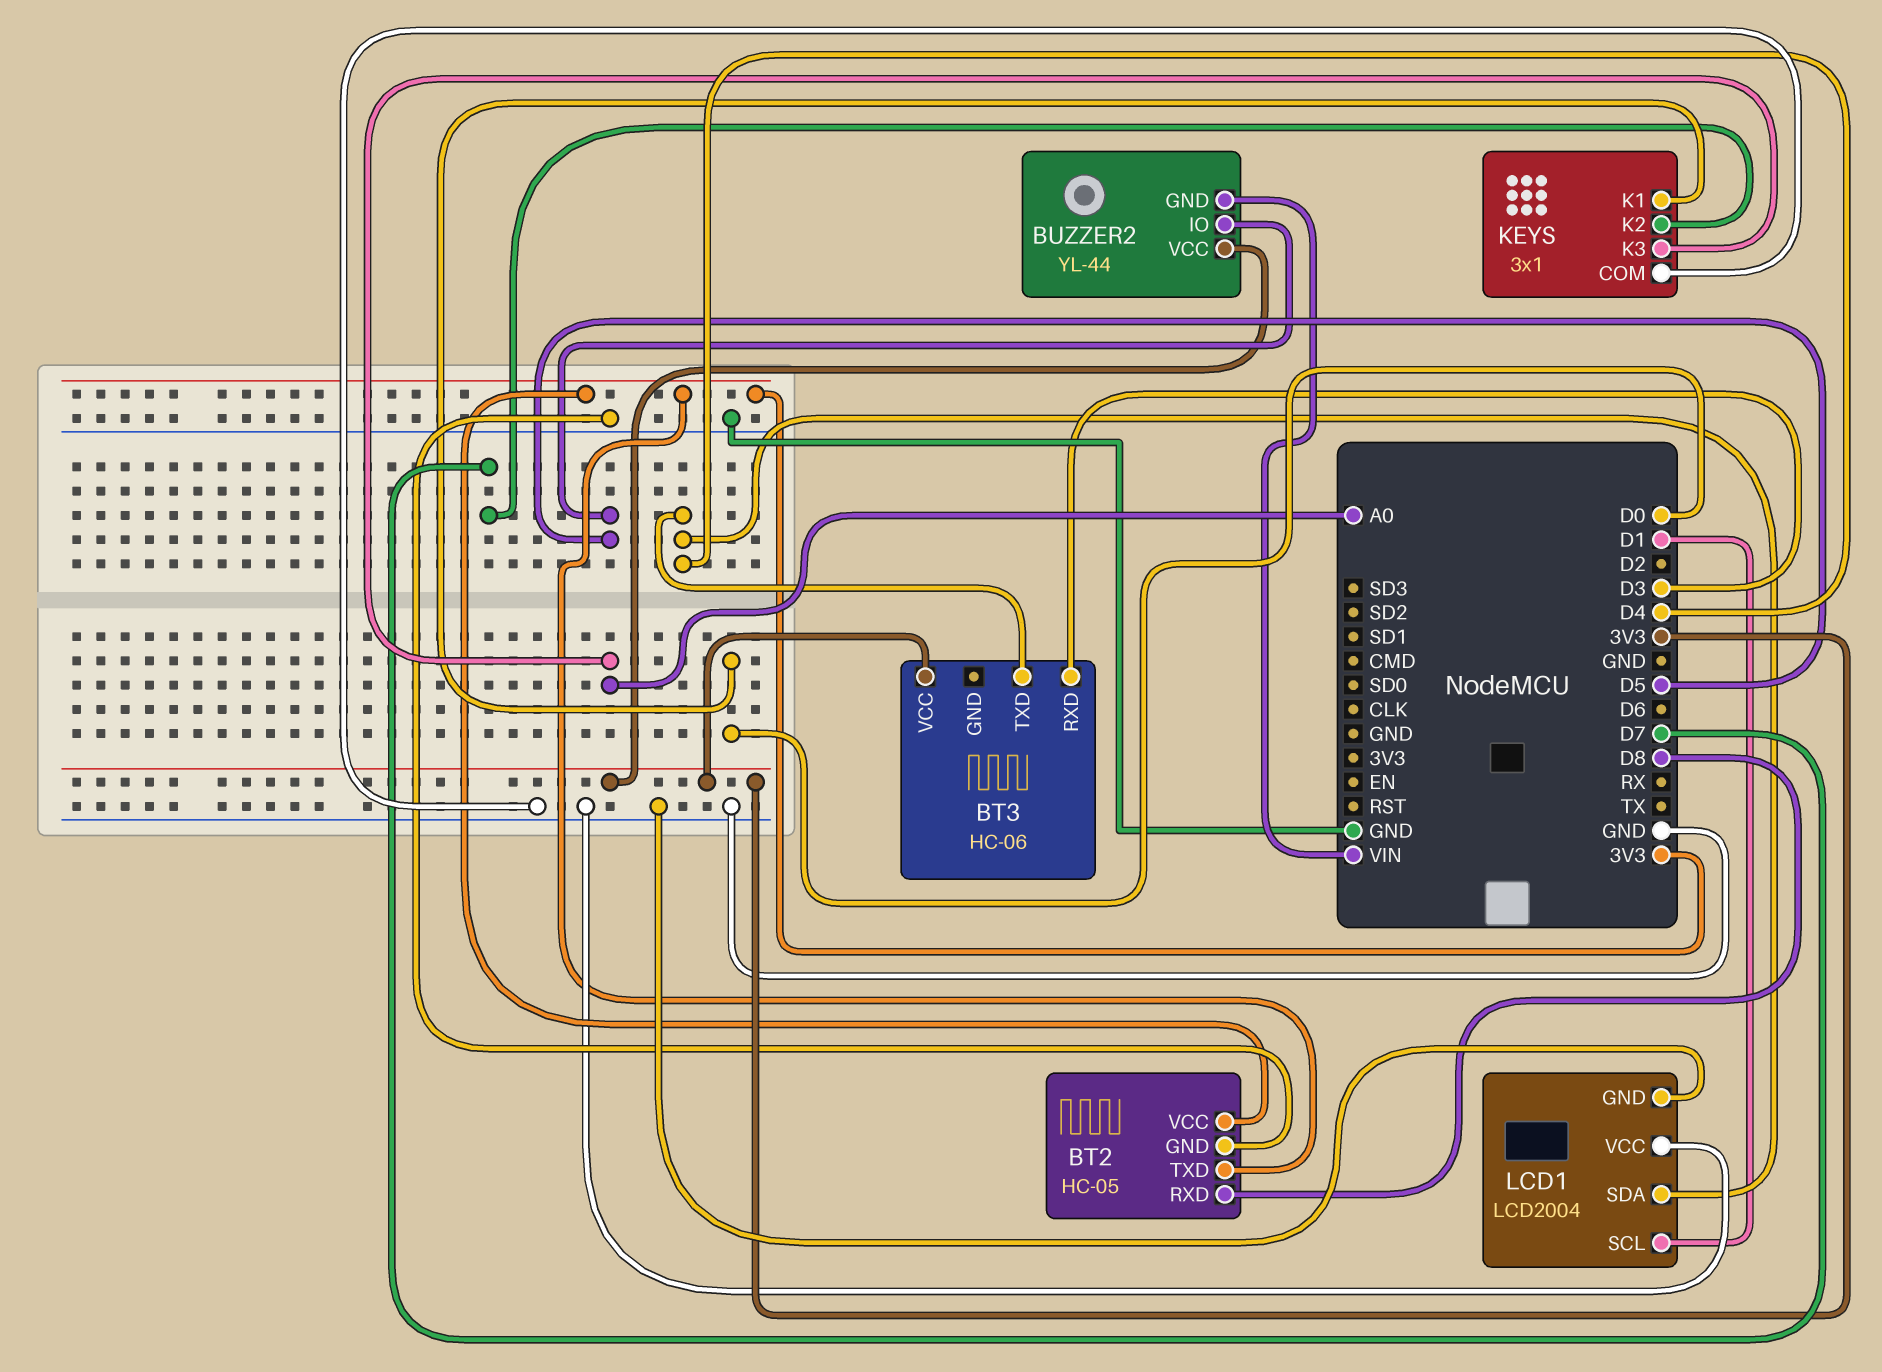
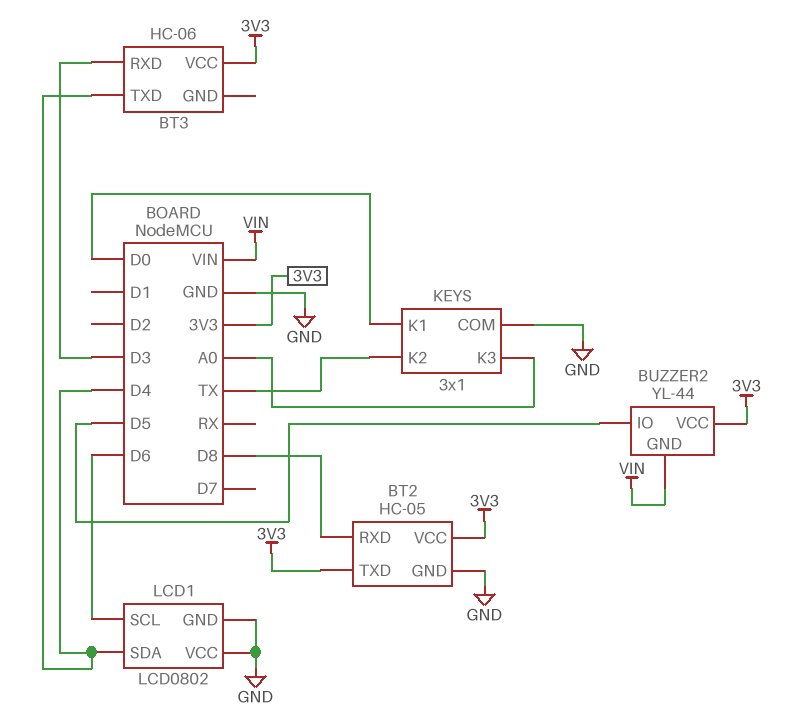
KEYS pin K2: D7 -> TX
LCD1: LCD2004 -> LCD0802
LCD1 pin SCL: D1 -> D6

